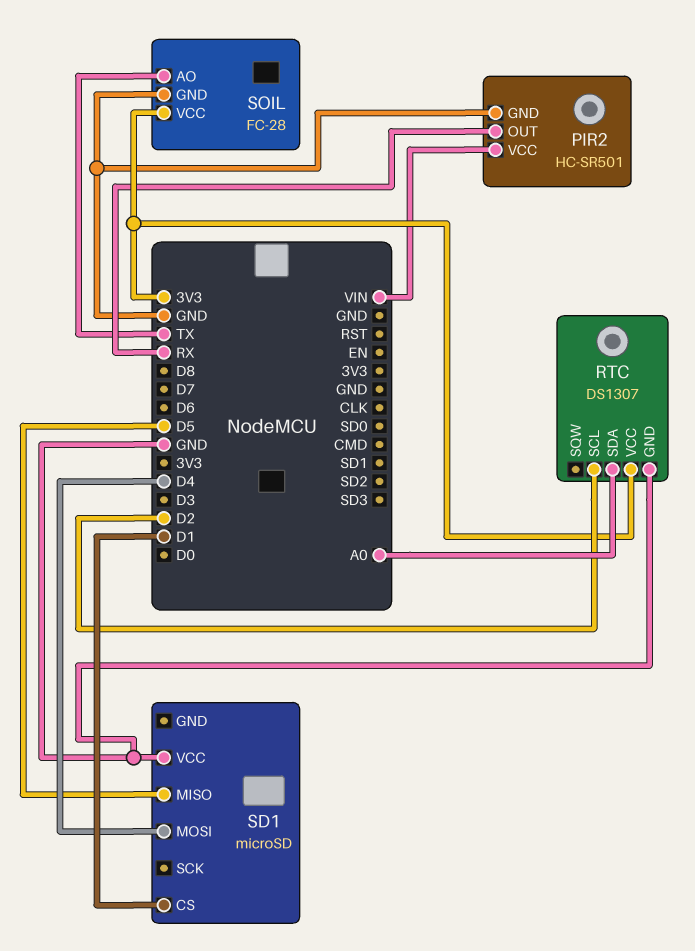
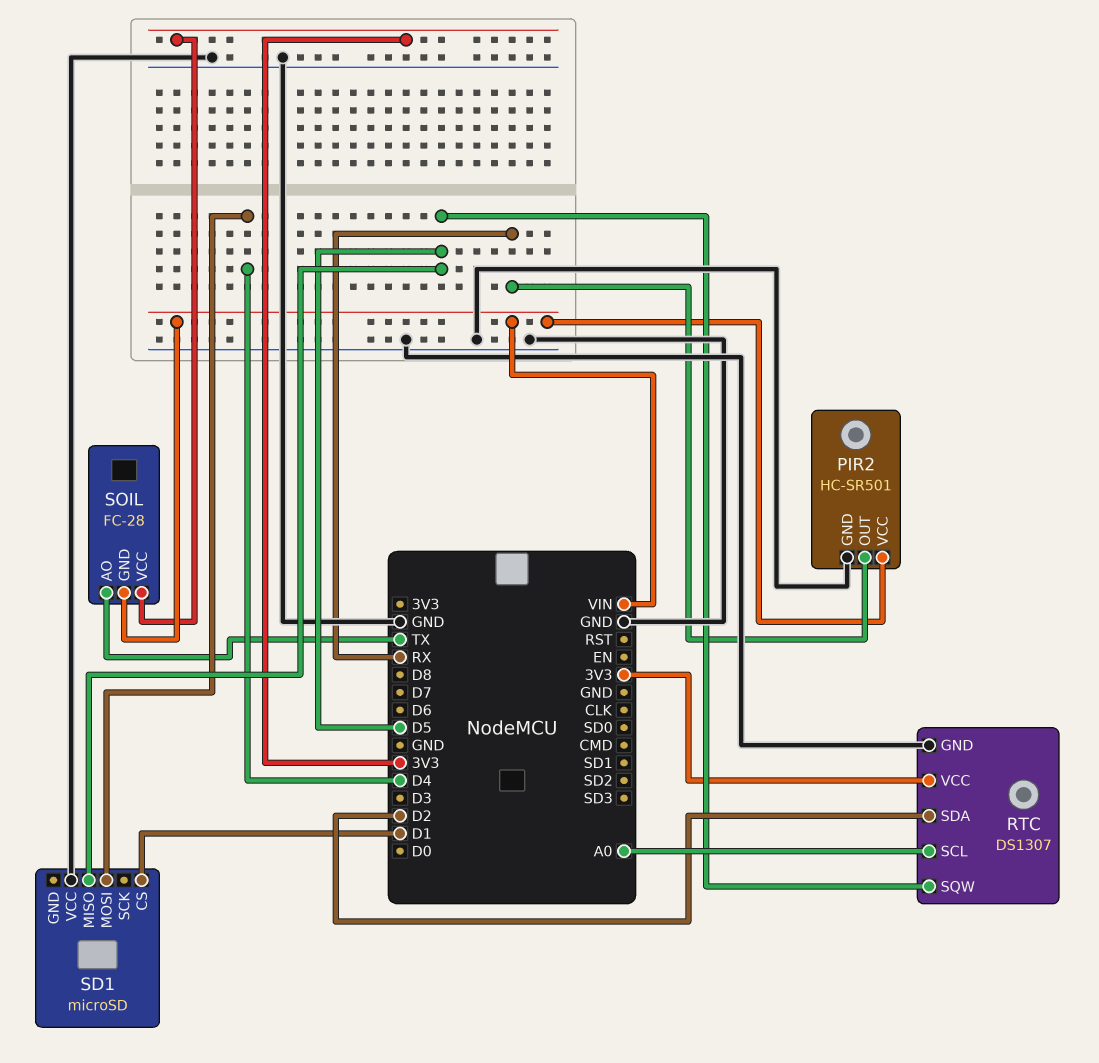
RTC pin SCL: D2 -> A0
RTC pin SDA: A0 -> D2
RTC pin SQW: none -> D5
SOIL pin GND: GND -> VIN

